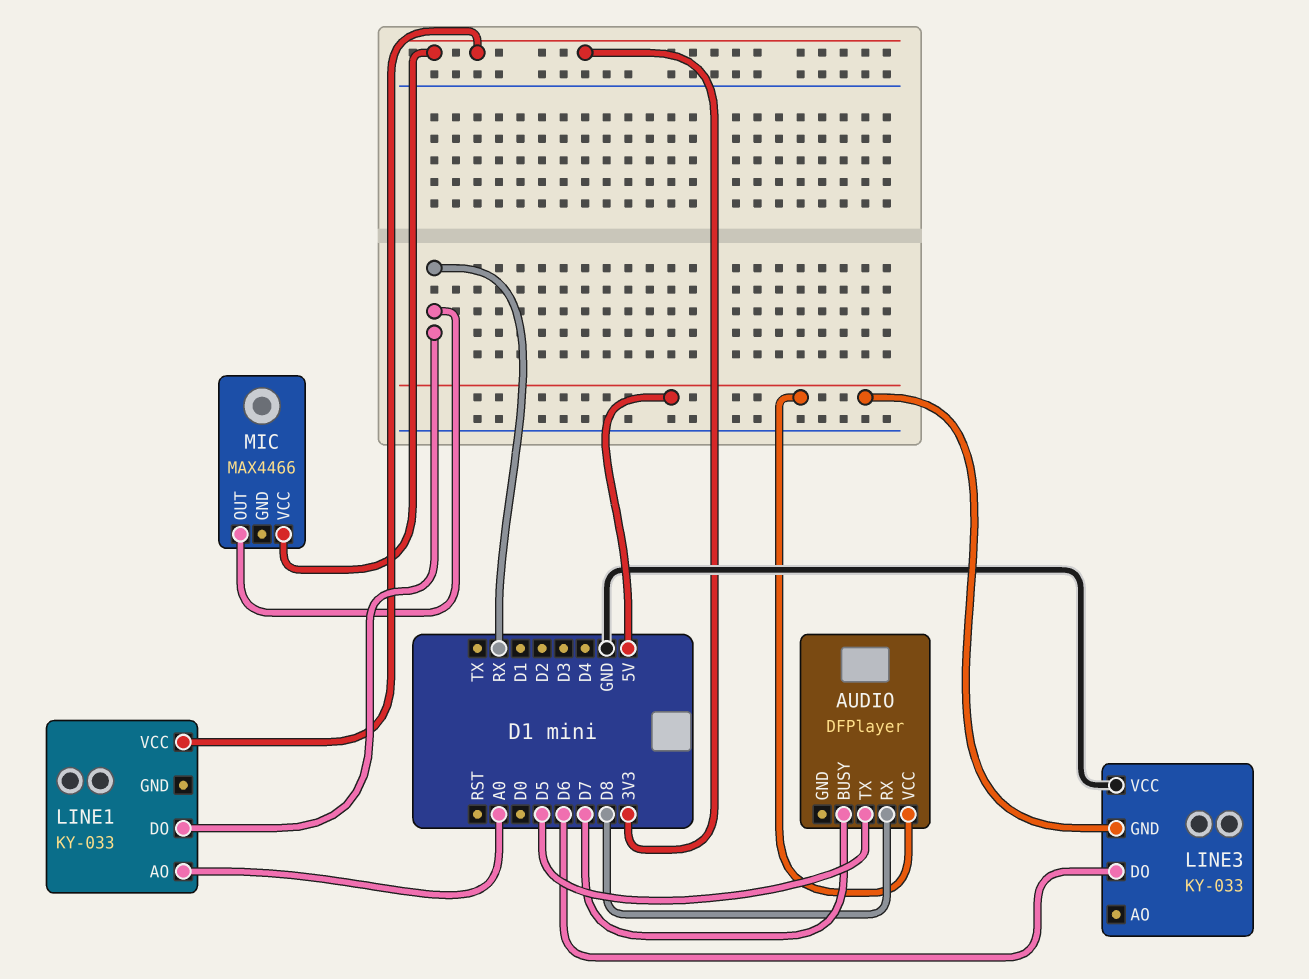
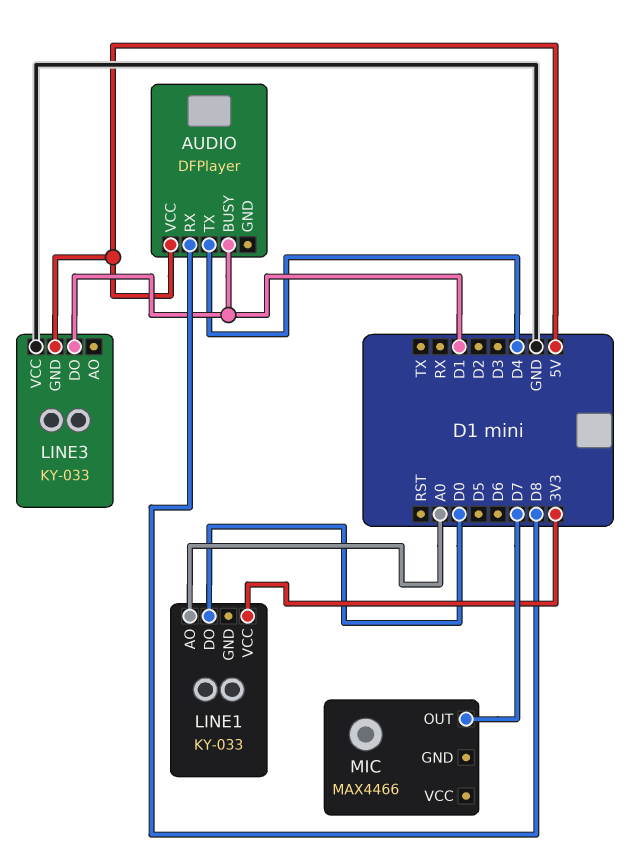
AUDIO pin BUSY: D7 -> D1
AUDIO pin TX: D5 -> D4
LINE1 pin DO: RX -> D0
LINE3 pin DO: D6 -> D1
MIC pin OUT: RX -> D7
MIC pin VCC: 3V3 -> none

